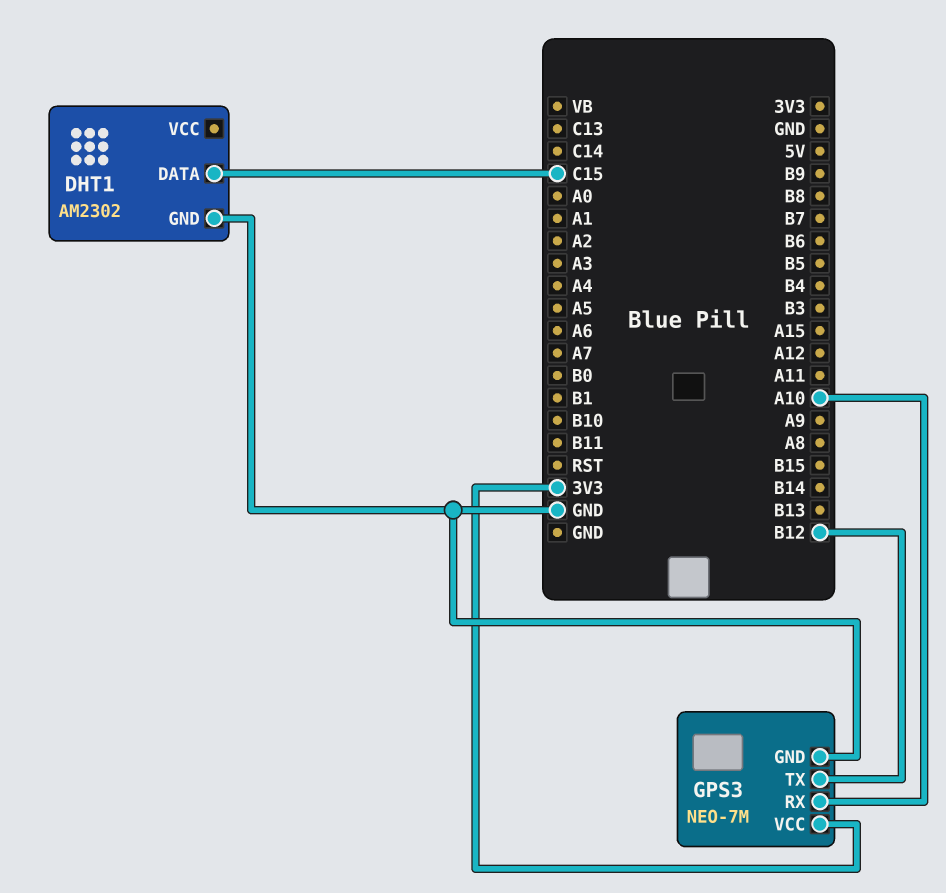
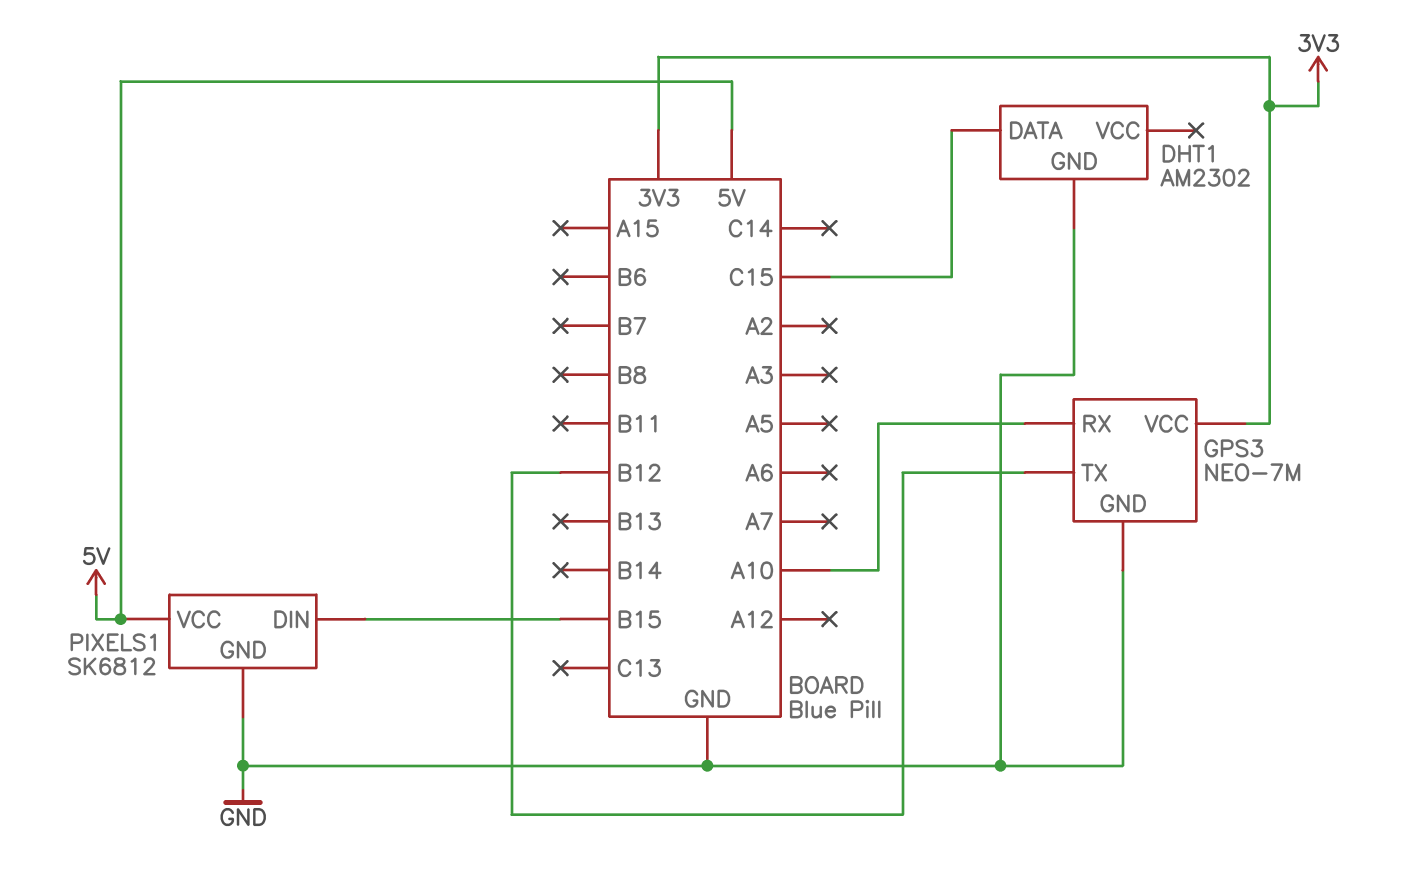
PIXELS1: none -> SK6812
PIXELS1 pin DIN: none -> B15
PIXELS1 pin GND: none -> GND
PIXELS1 pin VCC: none -> 5V

